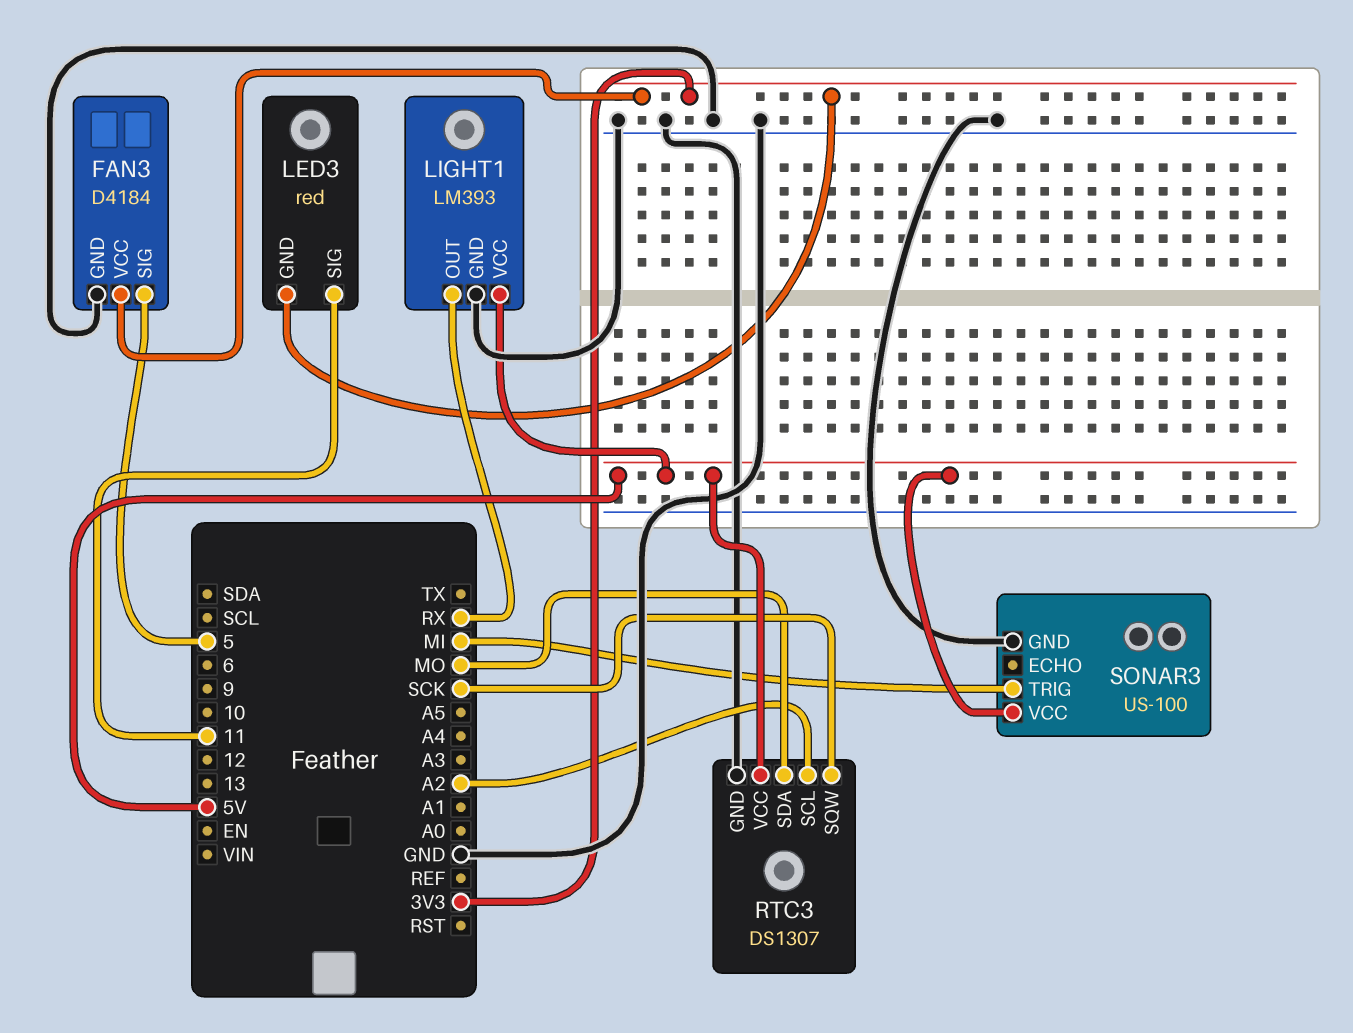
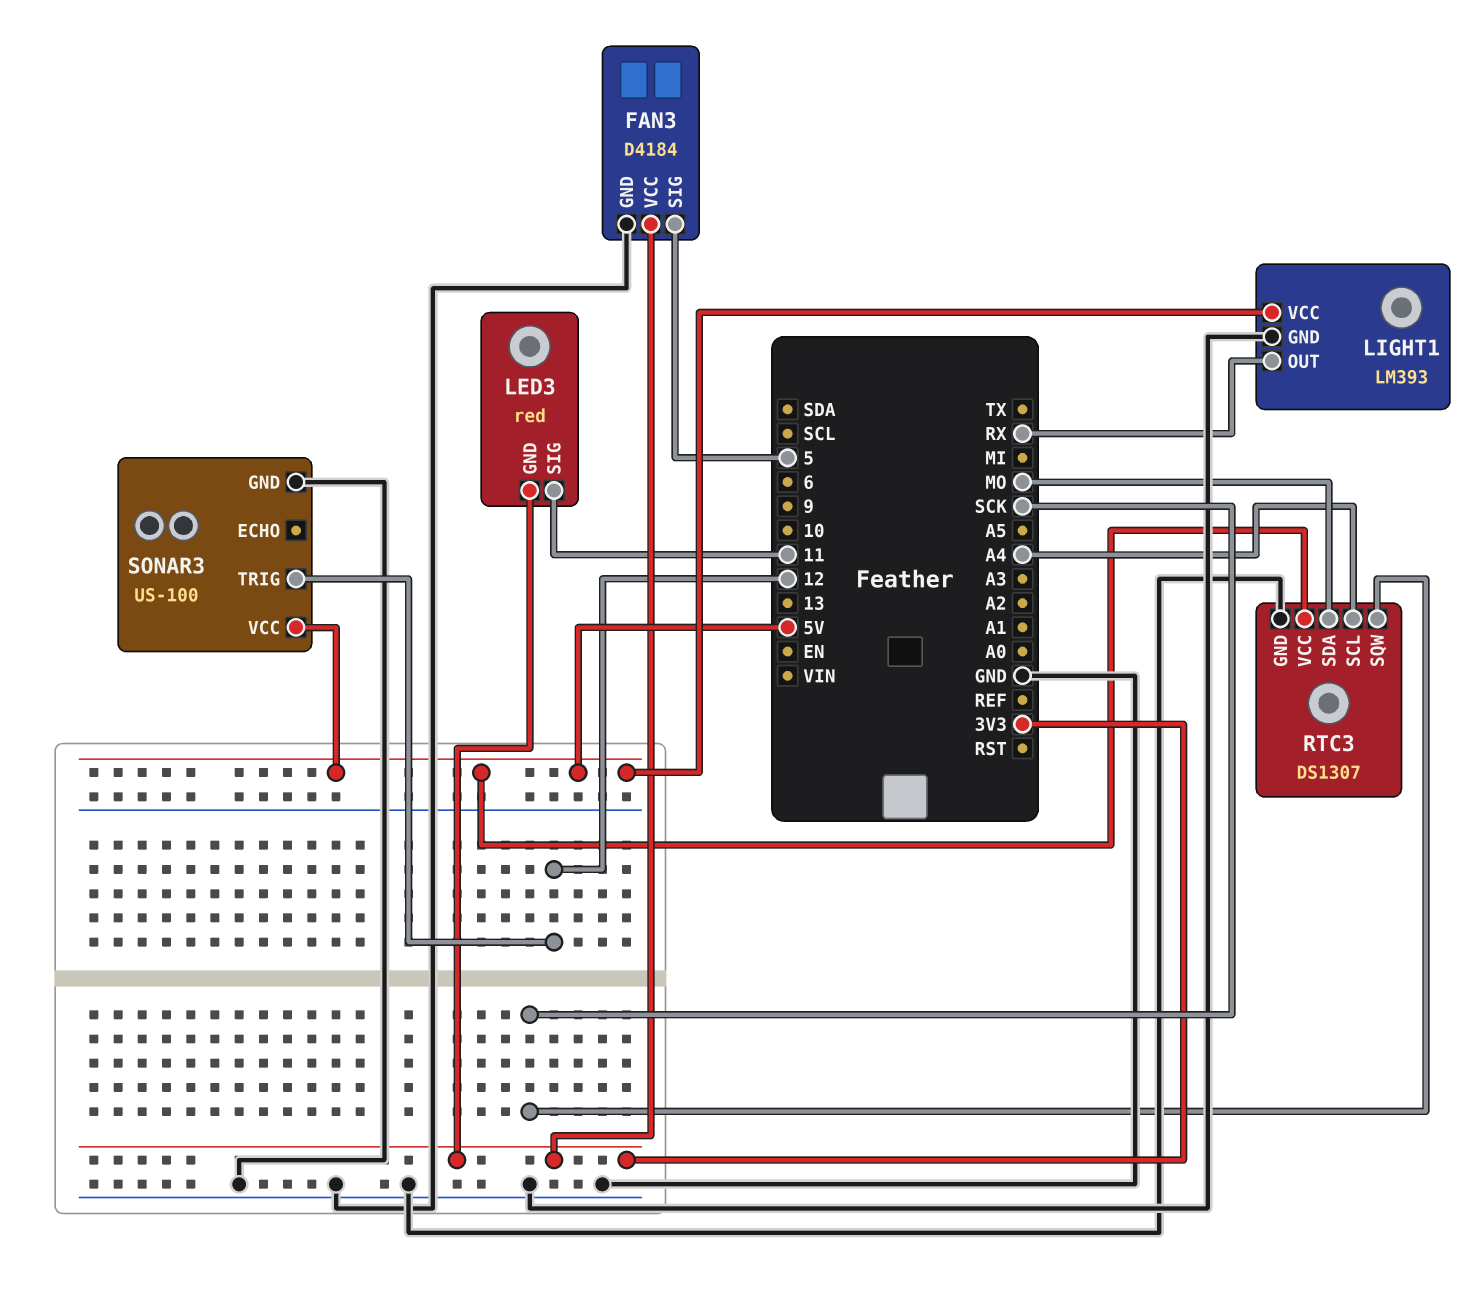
RTC3 pin SCL: A2 -> A4
SONAR3 pin TRIG: MI -> 12

